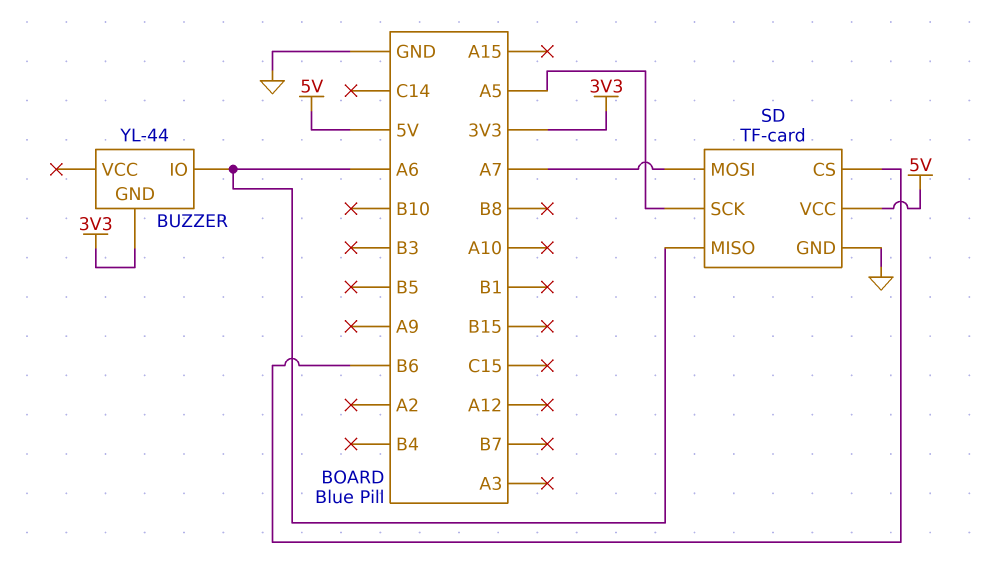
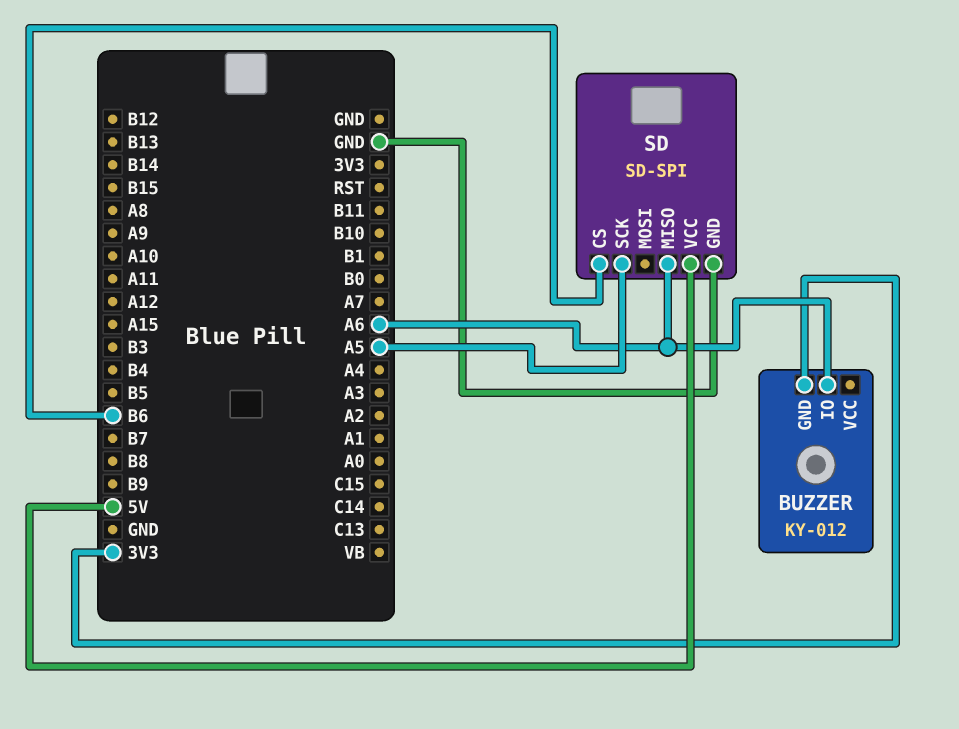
BUZZER: YL-44 -> KY-012
SD: TF-card -> SD-SPI
SD pin MOSI: A7 -> none

